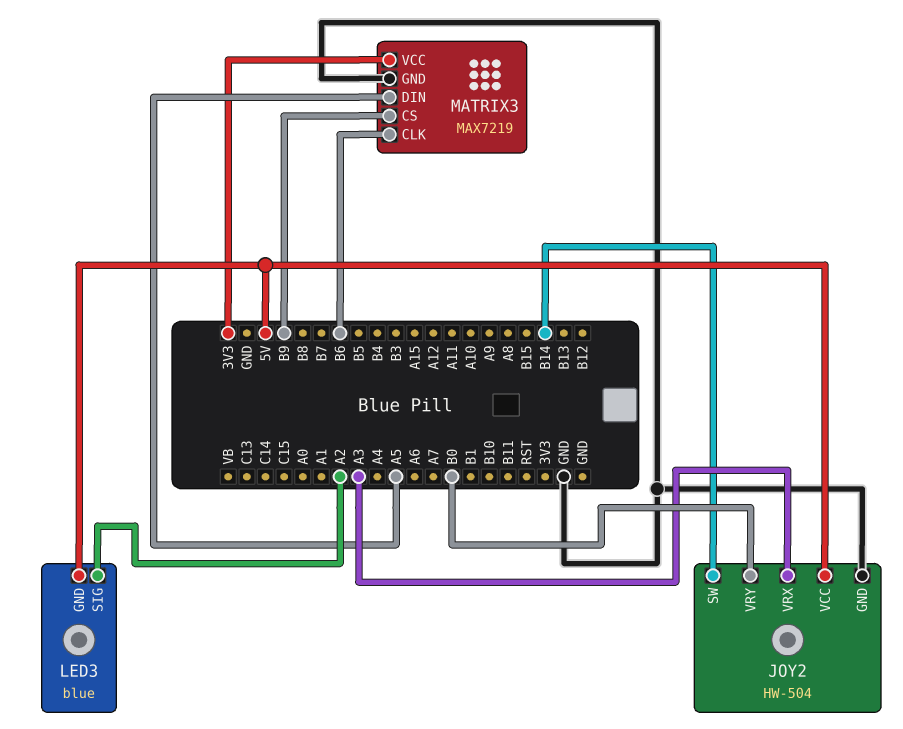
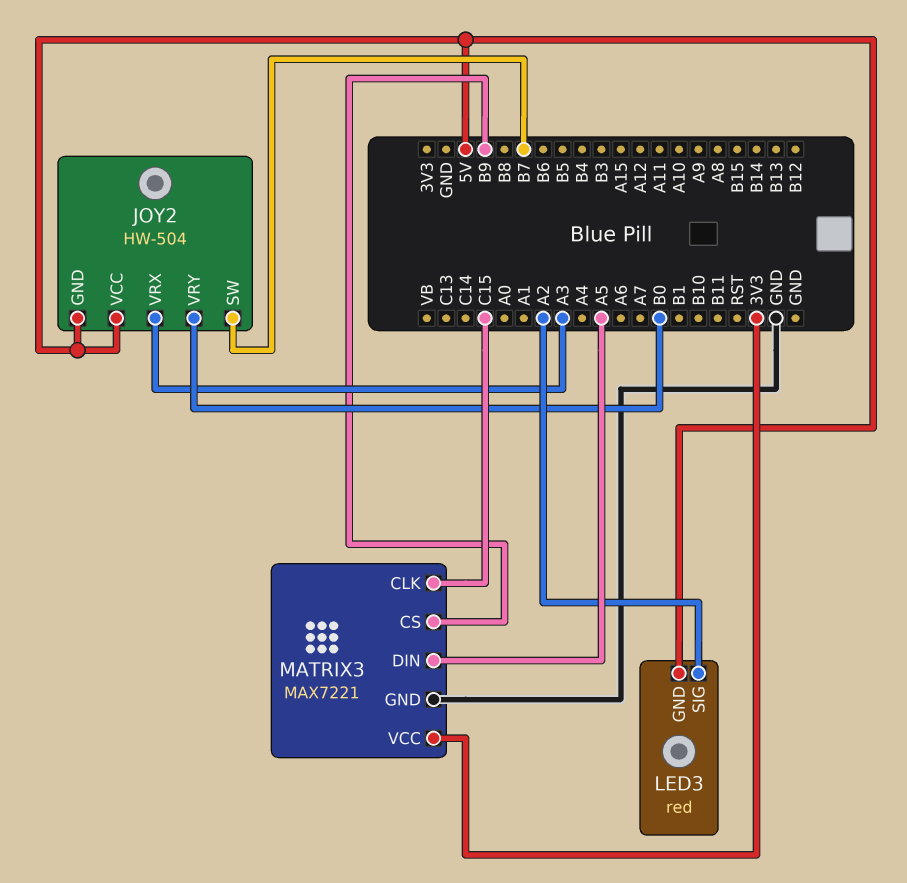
JOY2 pin GND: GND -> 5V
JOY2 pin SW: B14 -> B7
LED3: blue -> red
MATRIX3: MAX7219 -> MAX7221
MATRIX3 pin CLK: B6 -> C15

